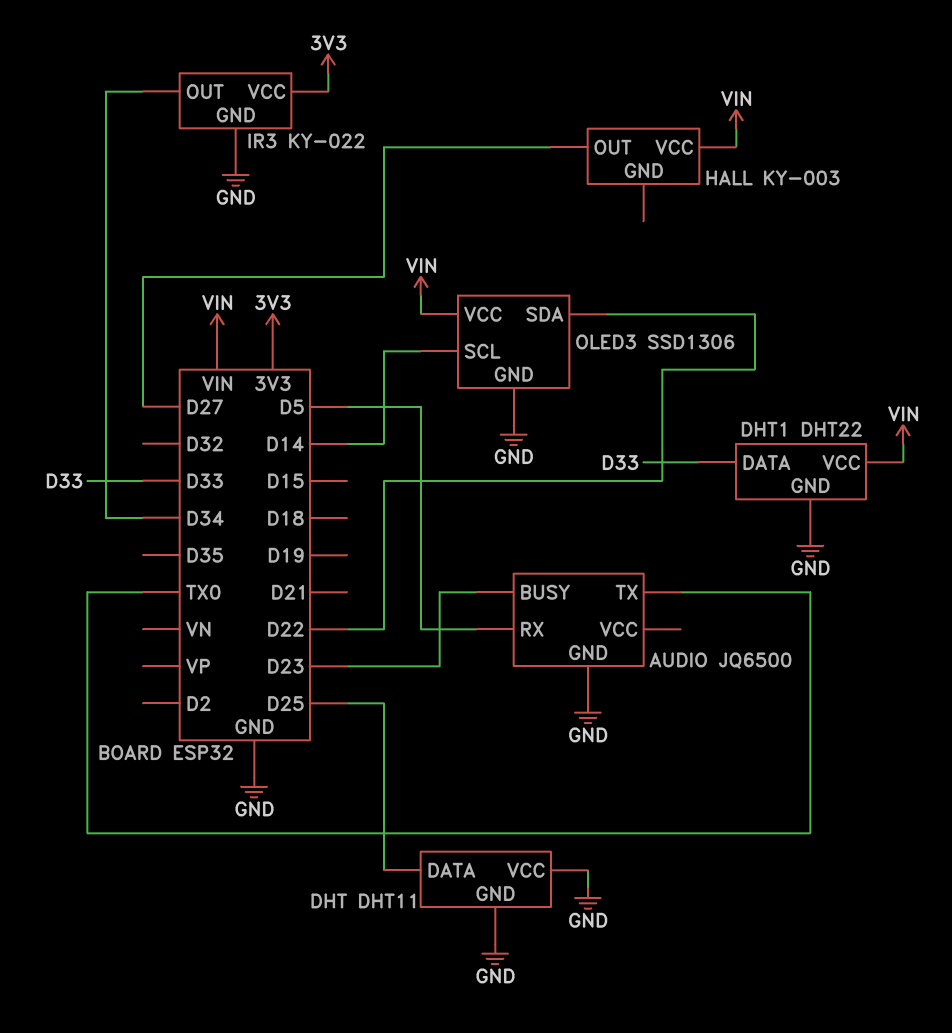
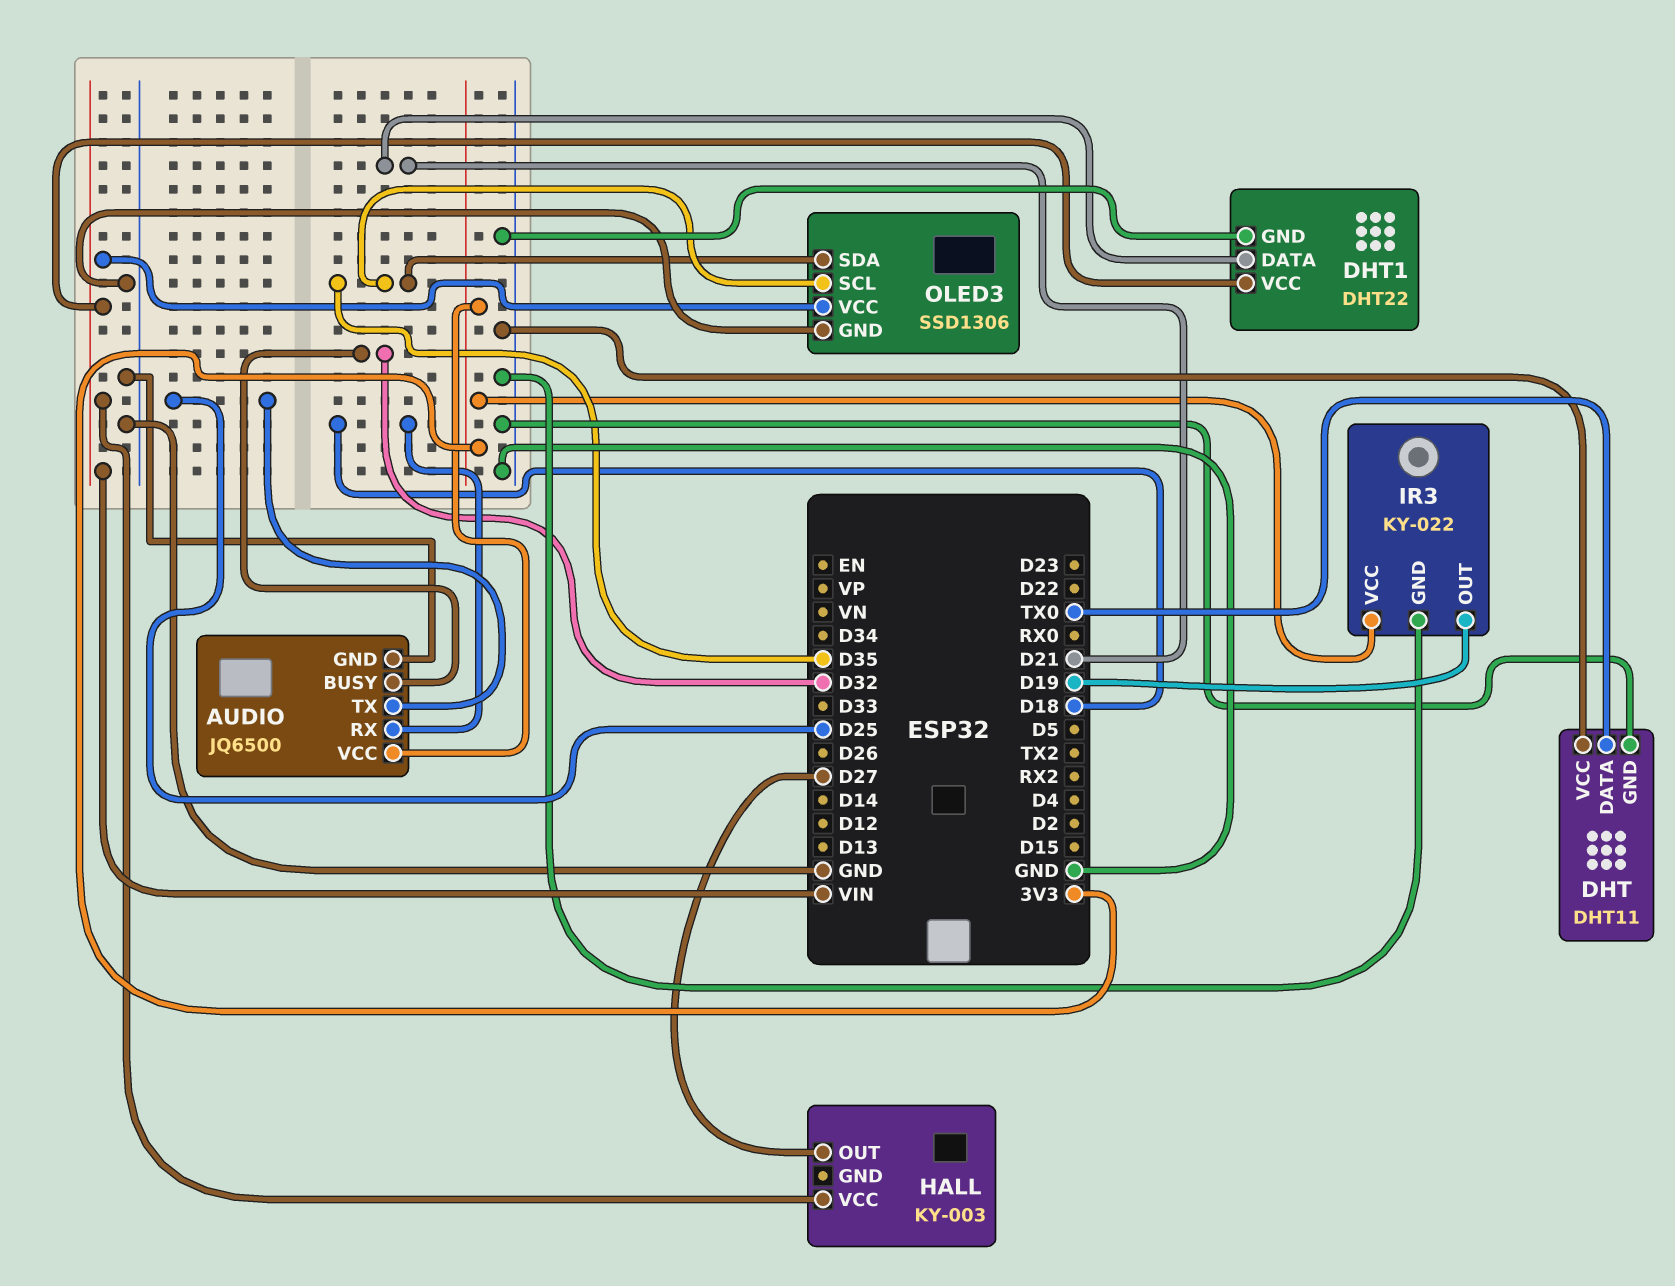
AUDIO pin BUSY: D23 -> D32
AUDIO pin RX: D5 -> D18
AUDIO pin TX: TX0 -> D25
AUDIO pin VCC: none -> 3V3
DHT pin DATA: D25 -> TX0
DHT1 pin DATA: D33 -> D21
IR3 pin OUT: D34 -> D19
OLED3 pin SCL: D14 -> D35
OLED3 pin SDA: D22 -> D35

